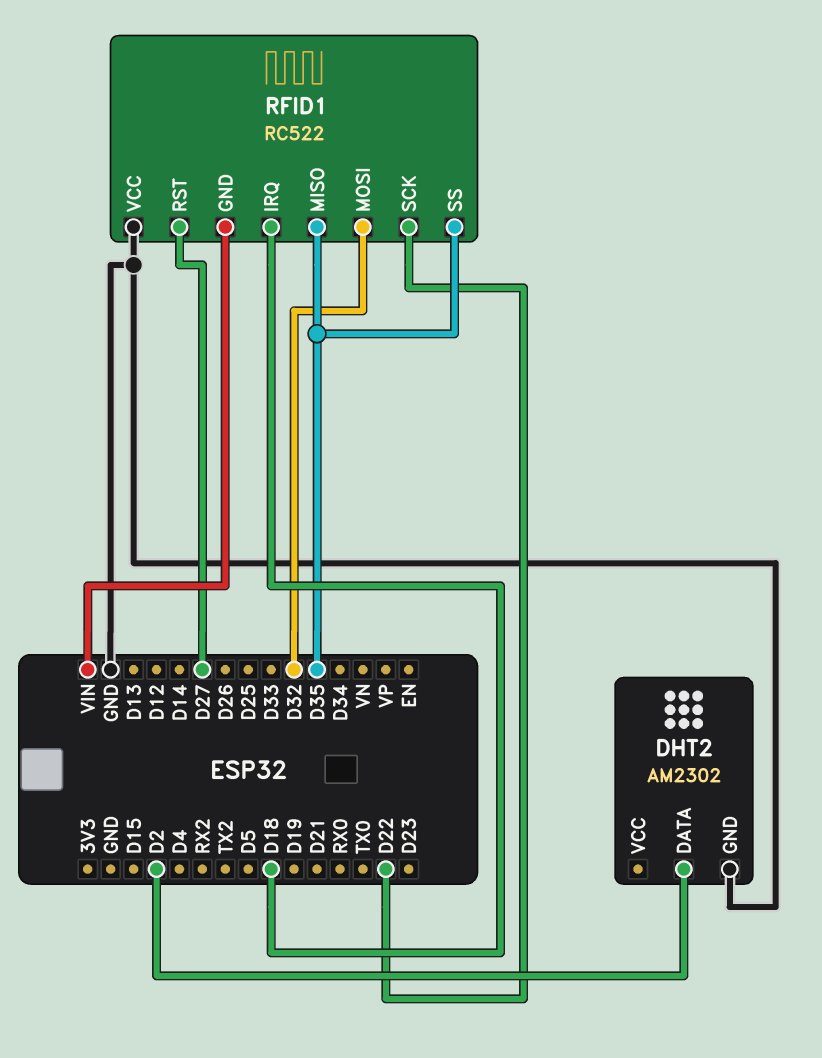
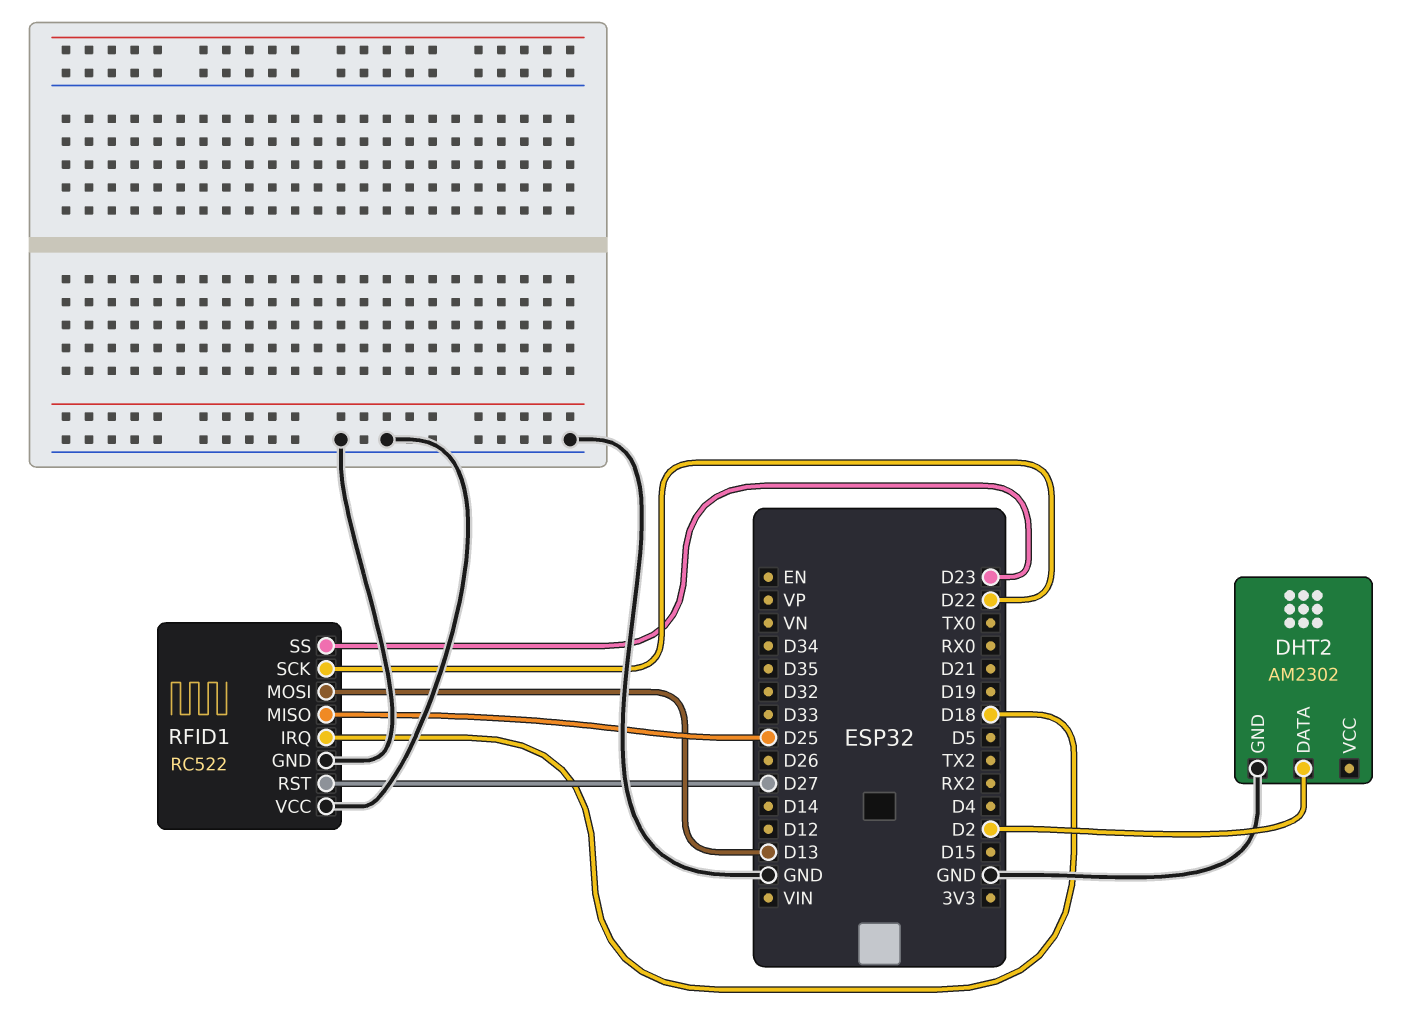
RFID1 pin GND: VIN -> GND
RFID1 pin MISO: D35 -> D25
RFID1 pin MOSI: D32 -> D13
RFID1 pin SS: D35 -> D23

